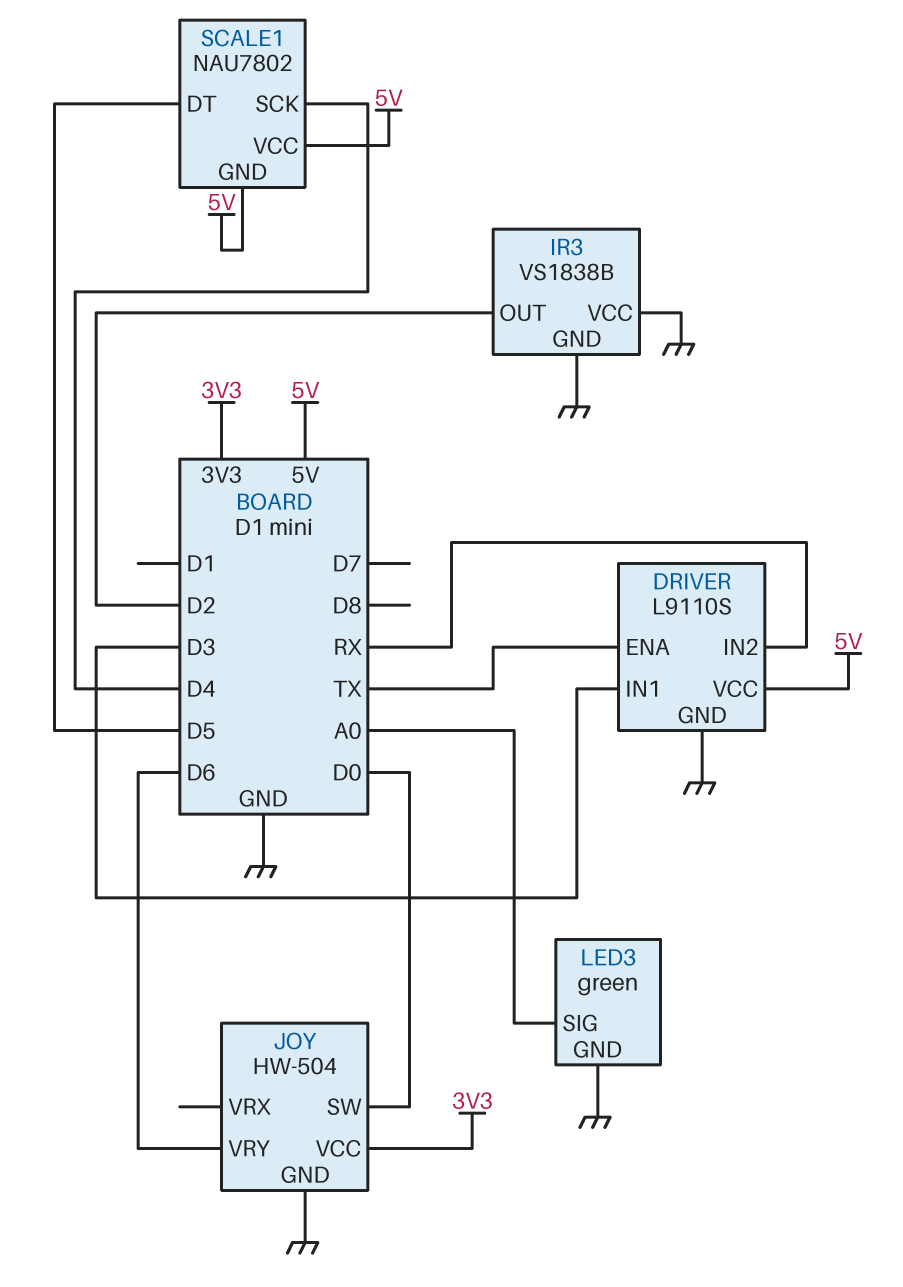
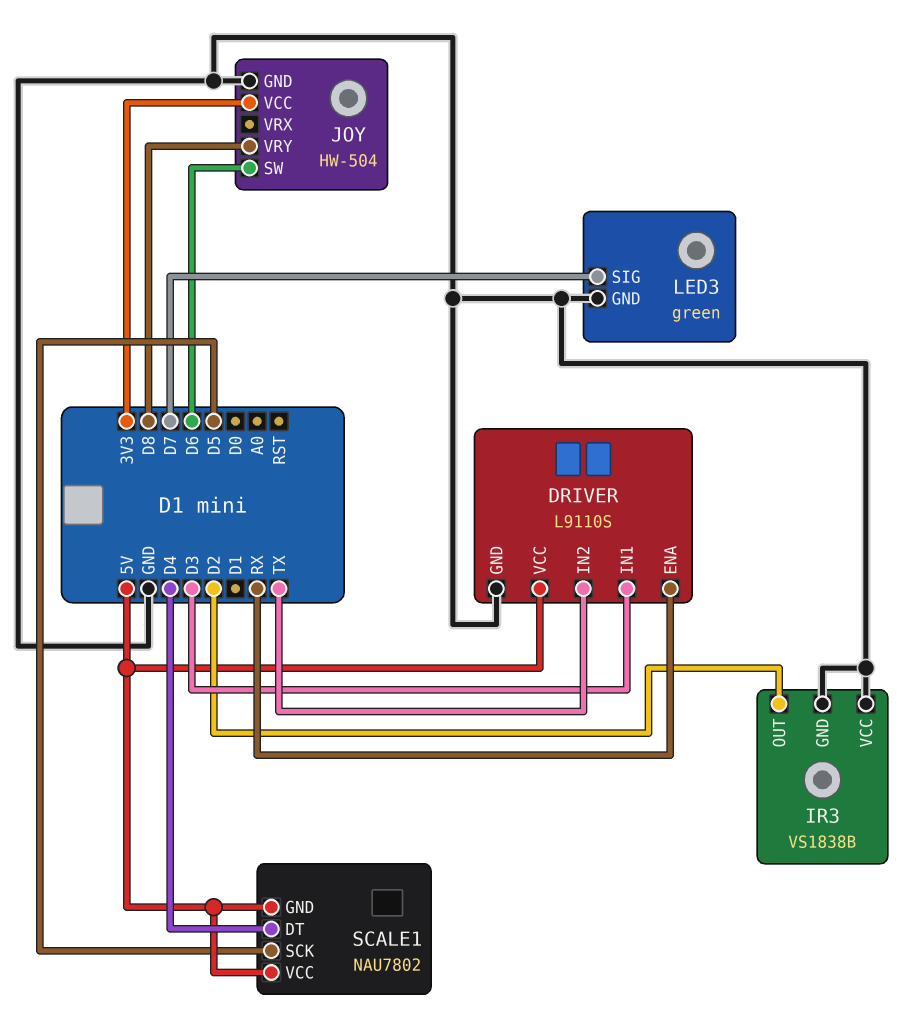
DRIVER pin ENA: TX -> RX
DRIVER pin IN2: RX -> TX
JOY pin SW: D0 -> D6
JOY pin VRY: D6 -> D8
LED3 pin SIG: A0 -> D7
SCALE1 pin DT: D5 -> D4
SCALE1 pin SCK: D4 -> D5

